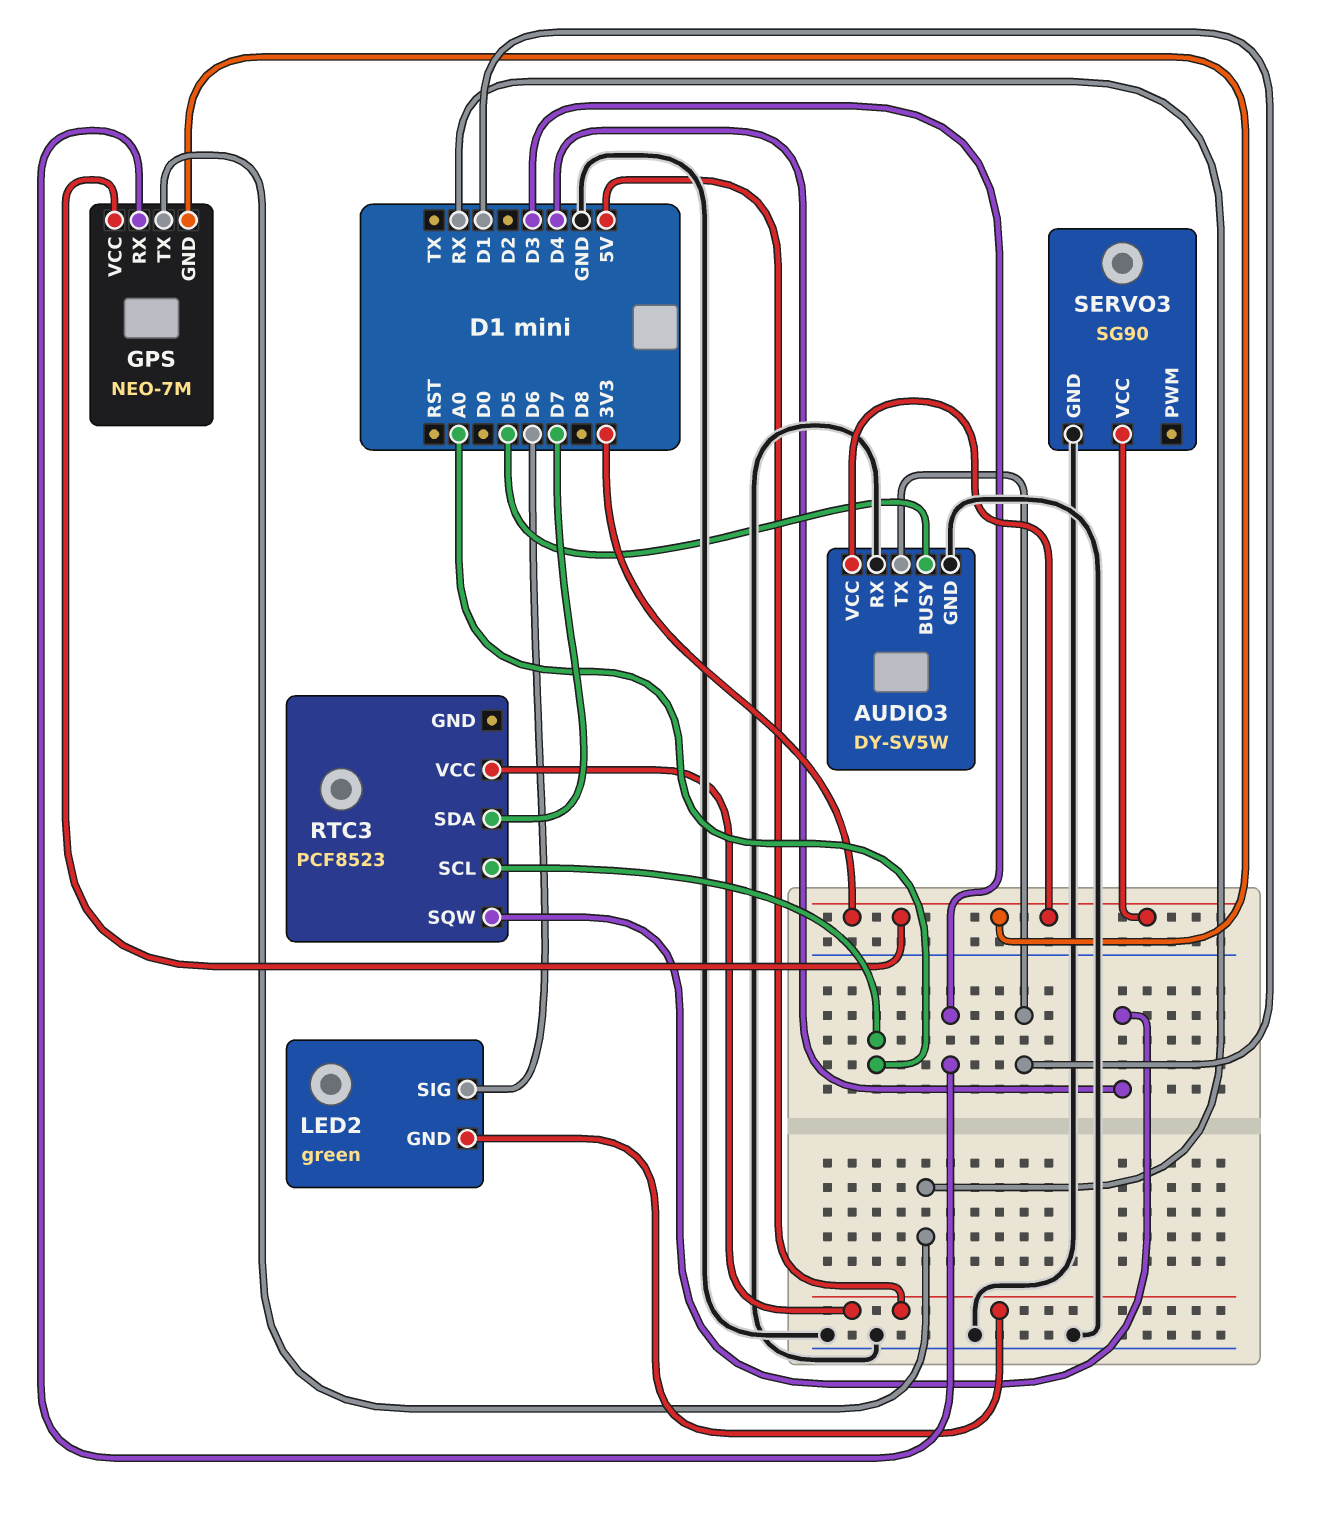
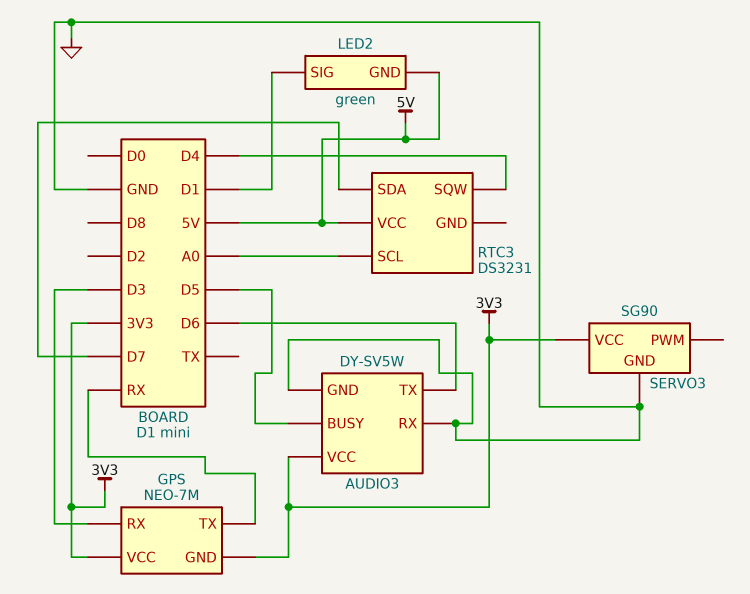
AUDIO3 pin TX: D1 -> D6
LED2 pin SIG: D6 -> D1
RTC3: PCF8523 -> DS3231

